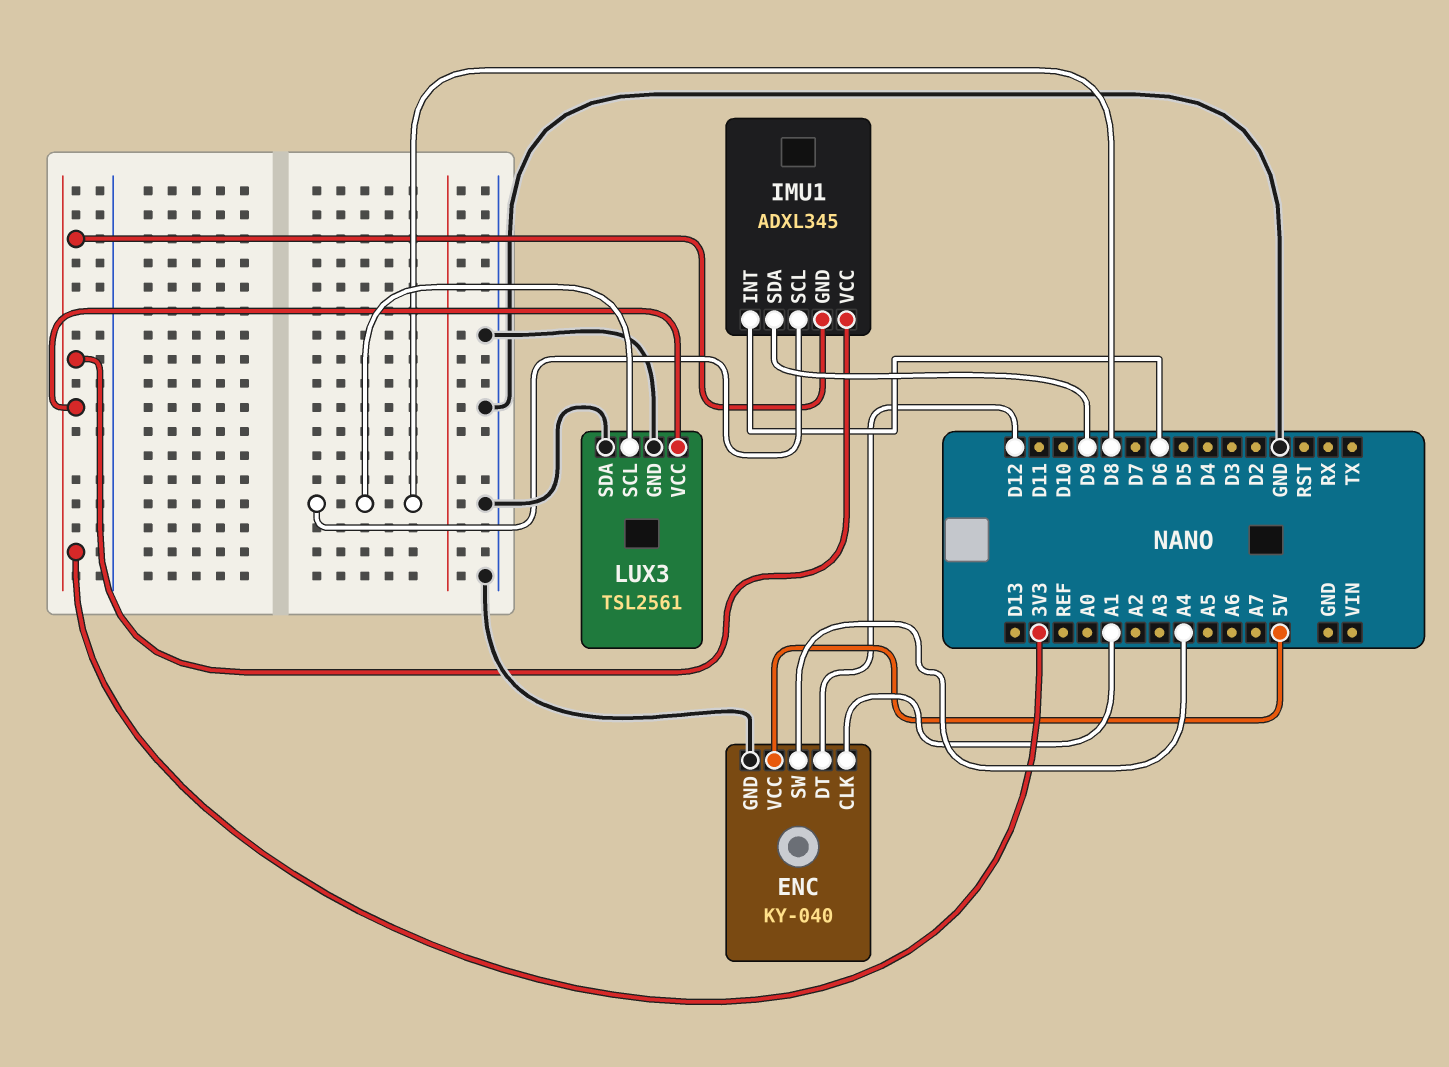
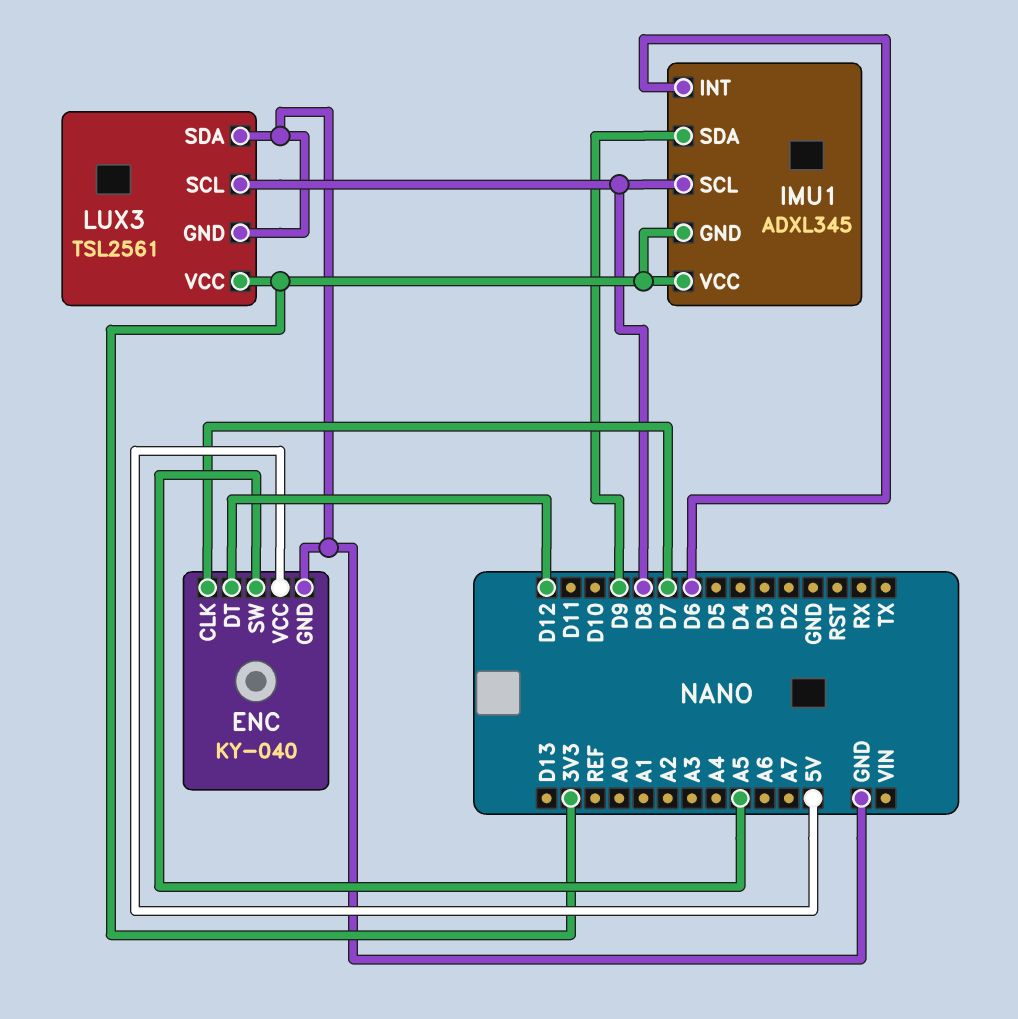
ENC pin CLK: A1 -> D7
ENC pin SW: A4 -> A5

